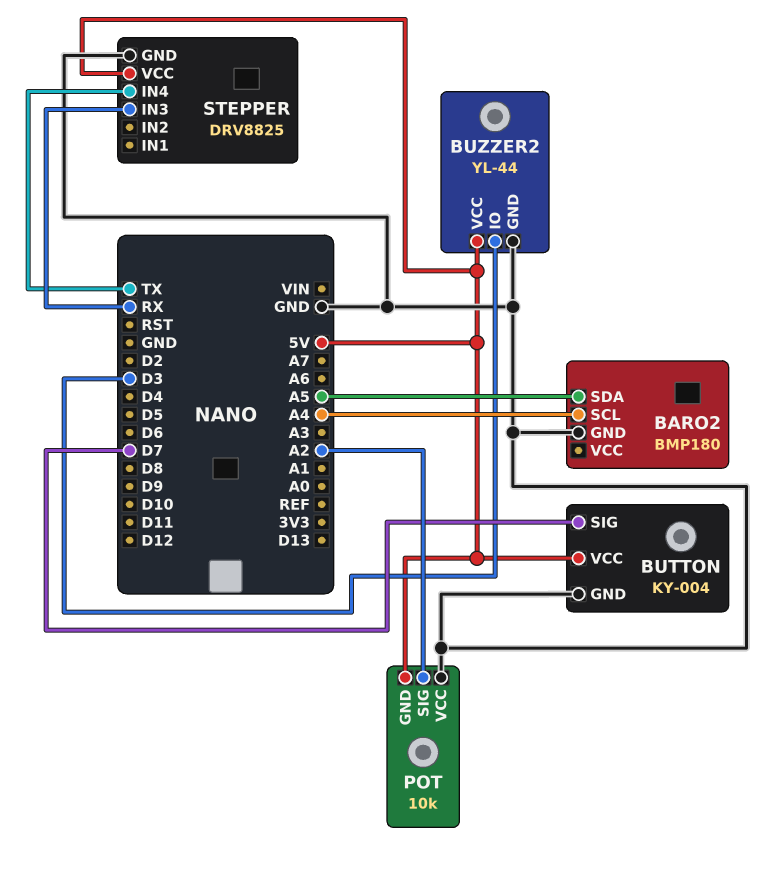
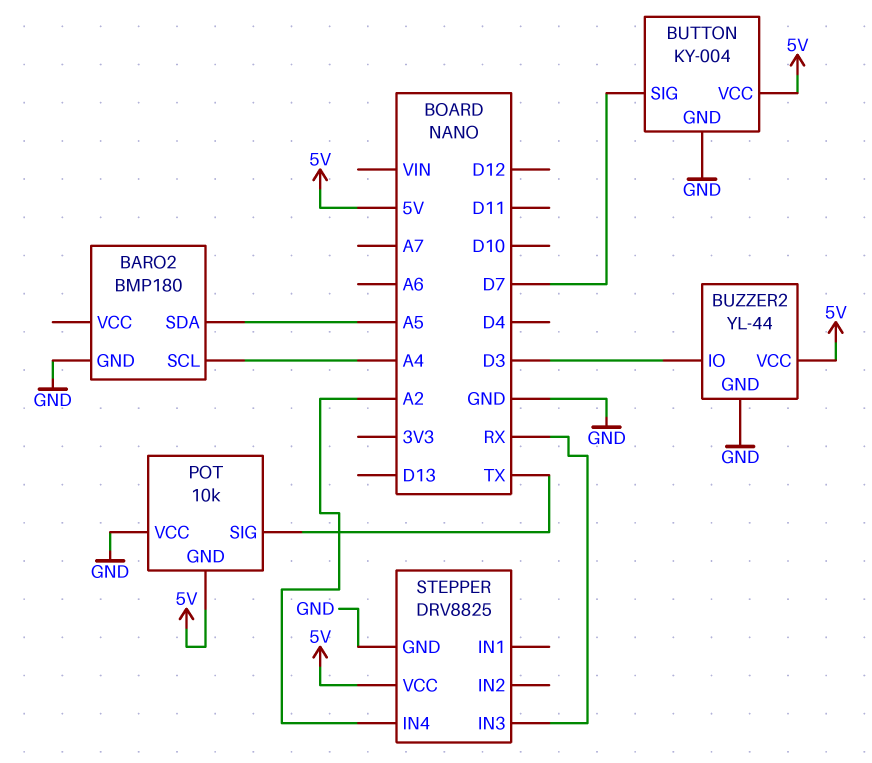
POT pin SIG: A2 -> TX
STEPPER pin IN4: TX -> A2

